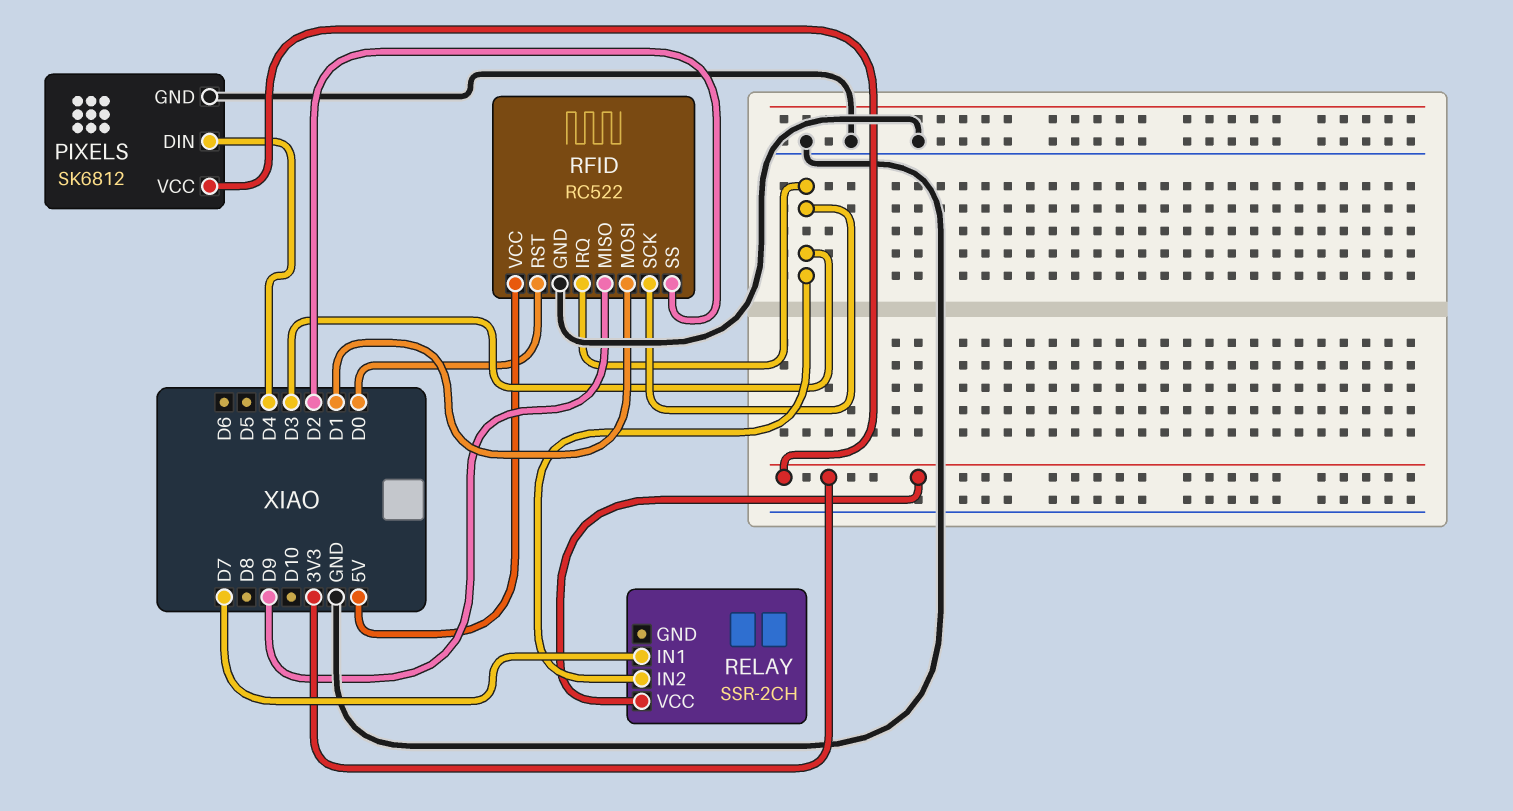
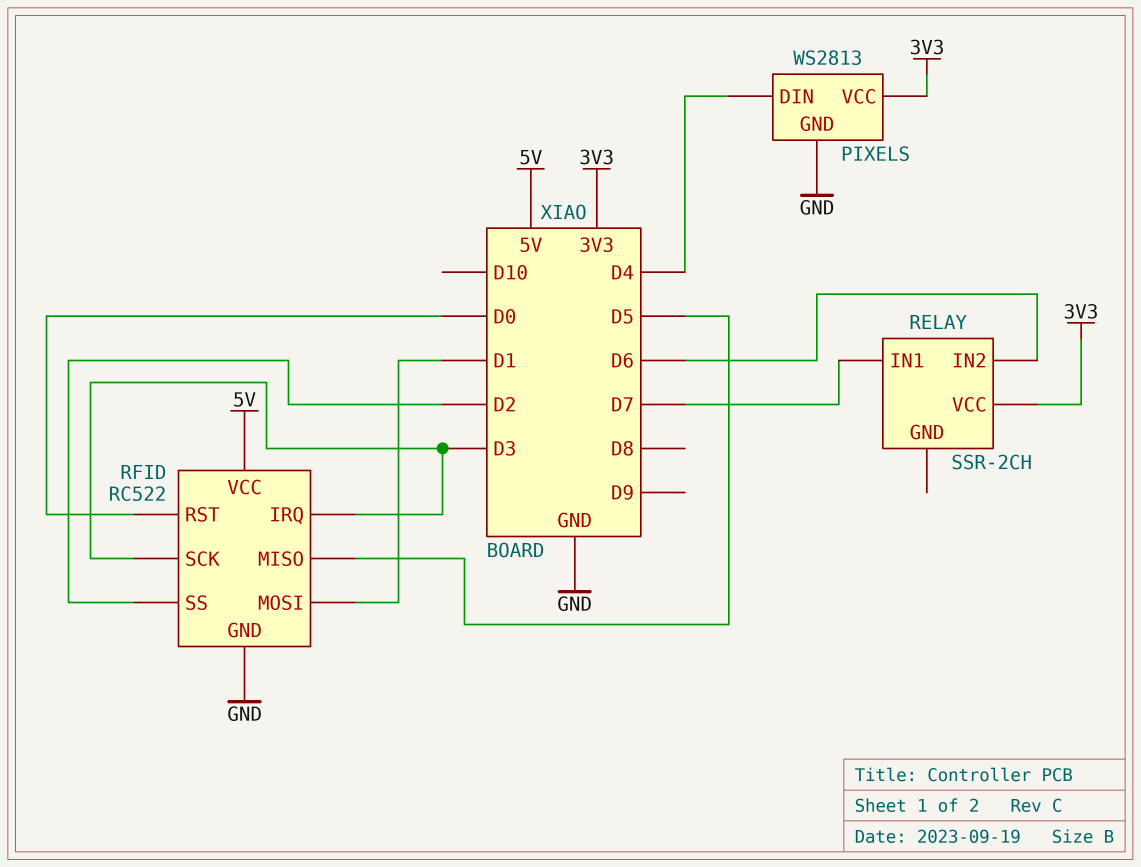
PIXELS: SK6812 -> WS2813
RELAY pin IN2: D3 -> D6
RFID pin MISO: D9 -> D5

